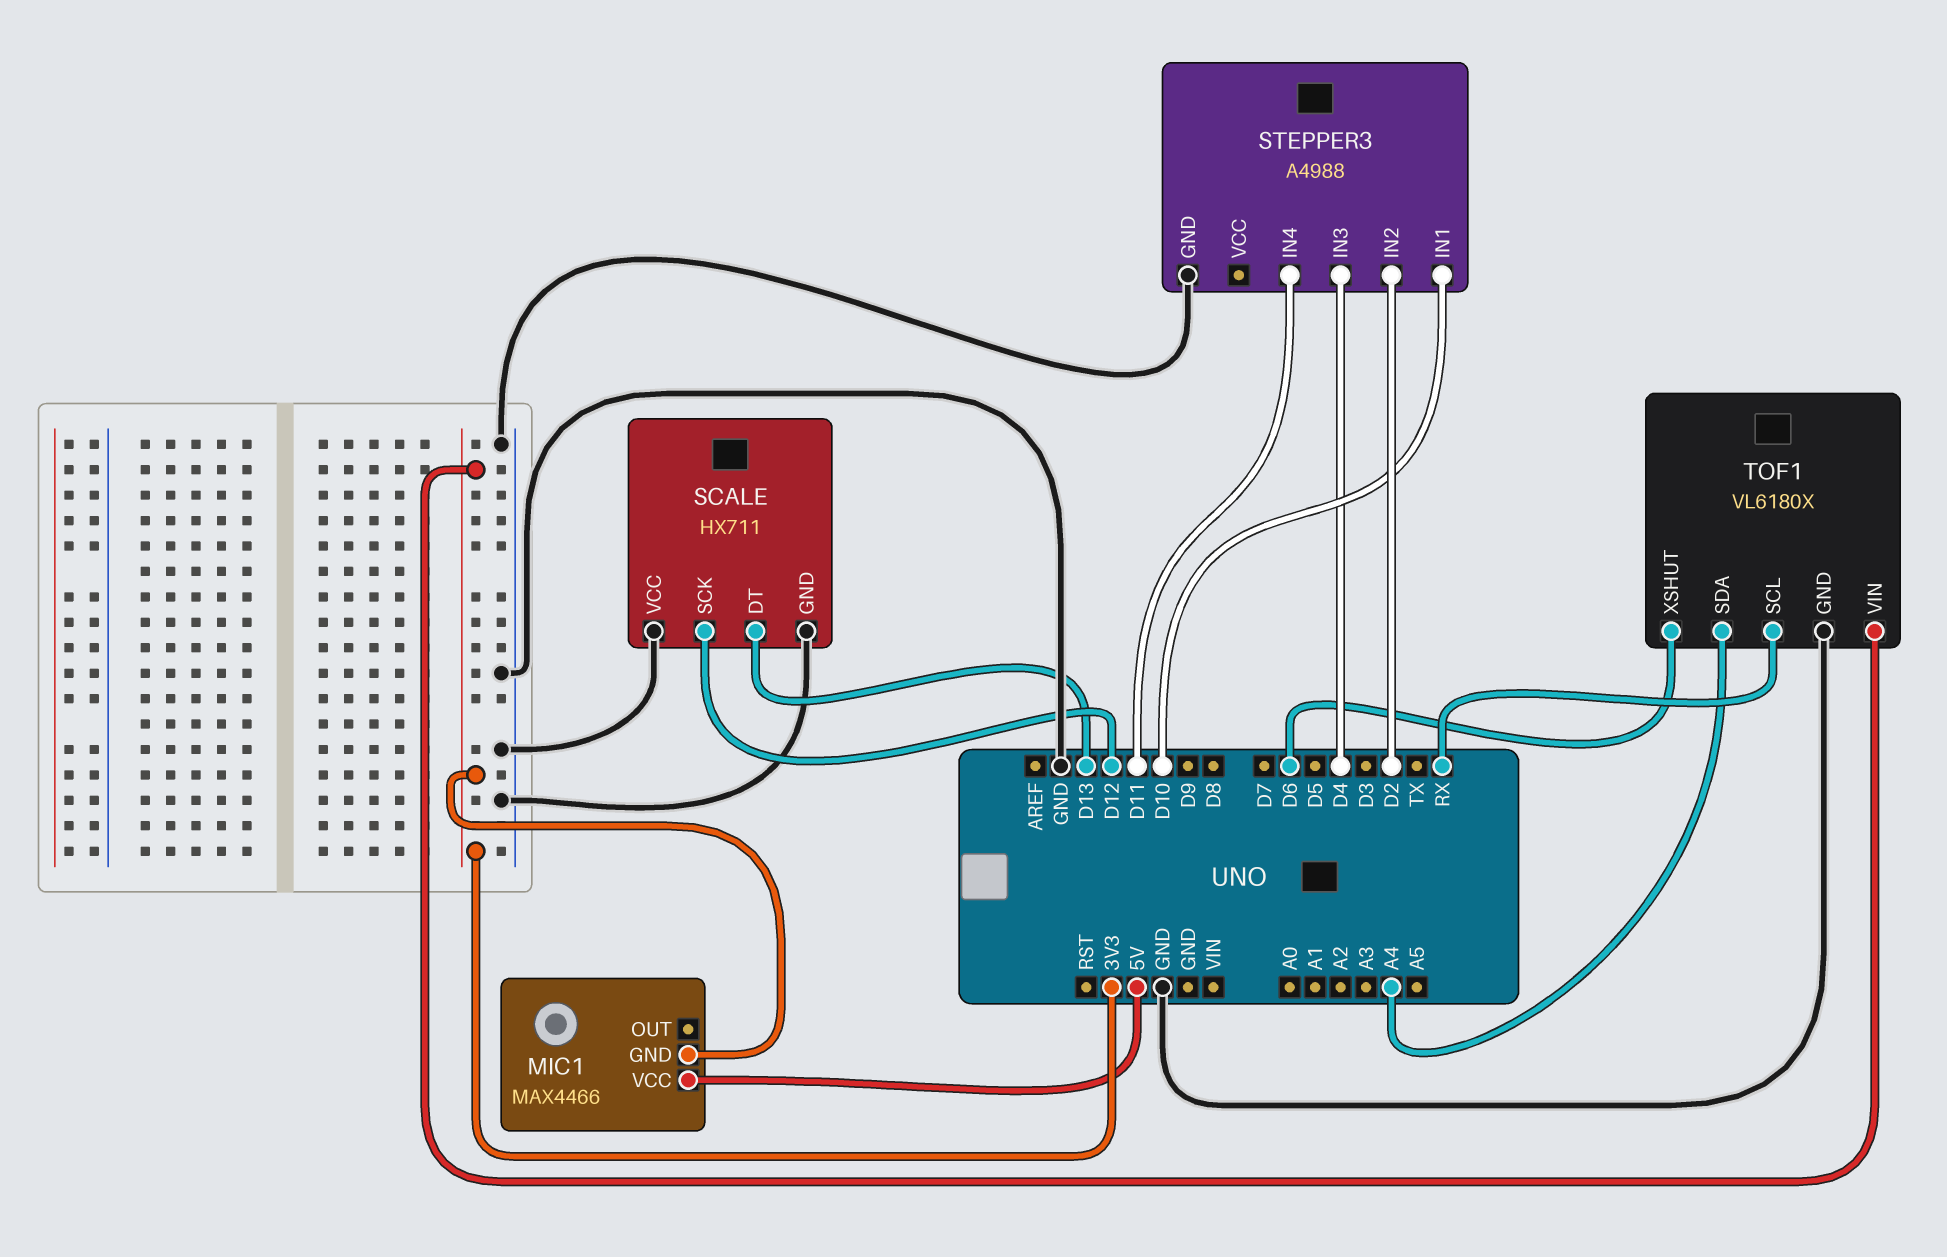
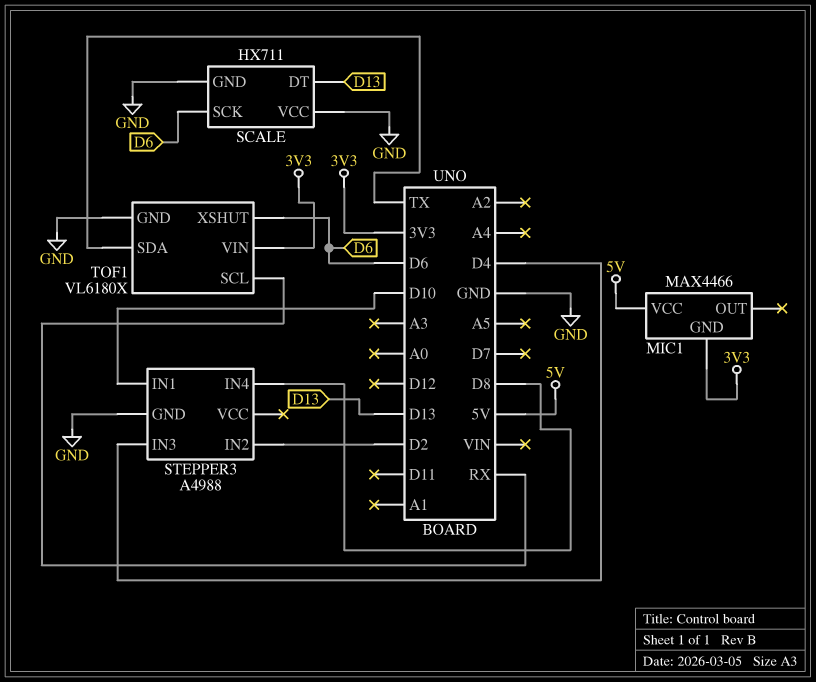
SCALE pin SCK: D12 -> D6
STEPPER3 pin IN4: D11 -> D8
TOF1 pin SDA: A4 -> TX

